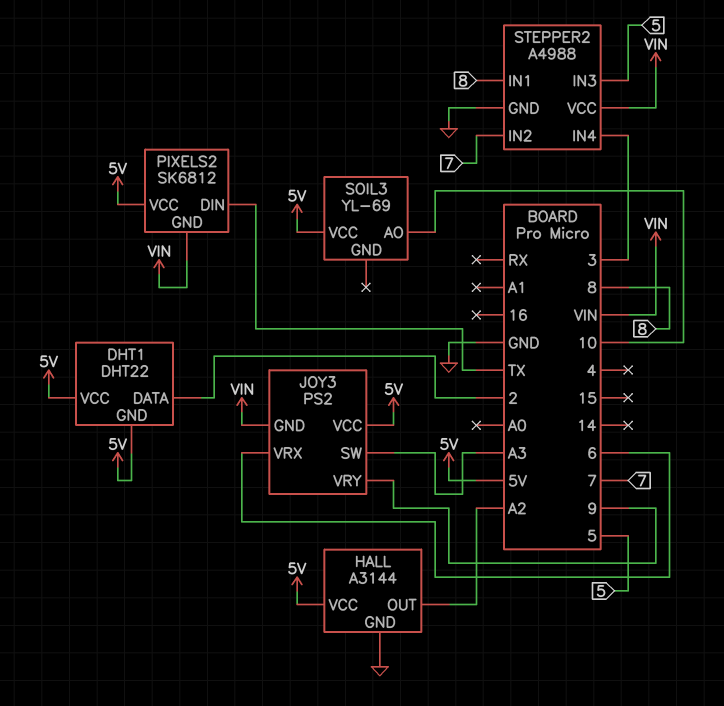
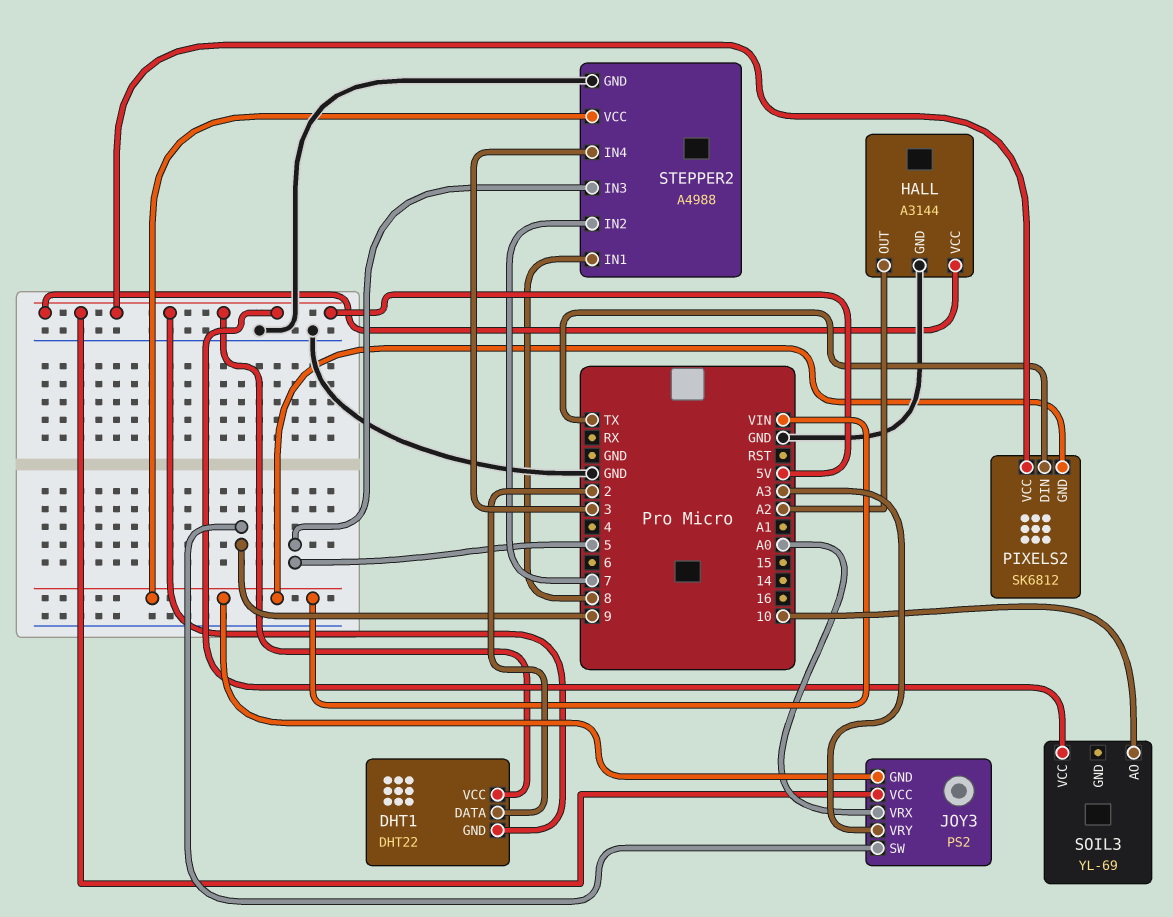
JOY3 pin SW: A3 -> 9
JOY3 pin VRX: 6 -> A0
JOY3 pin VRY: 9 -> A3

